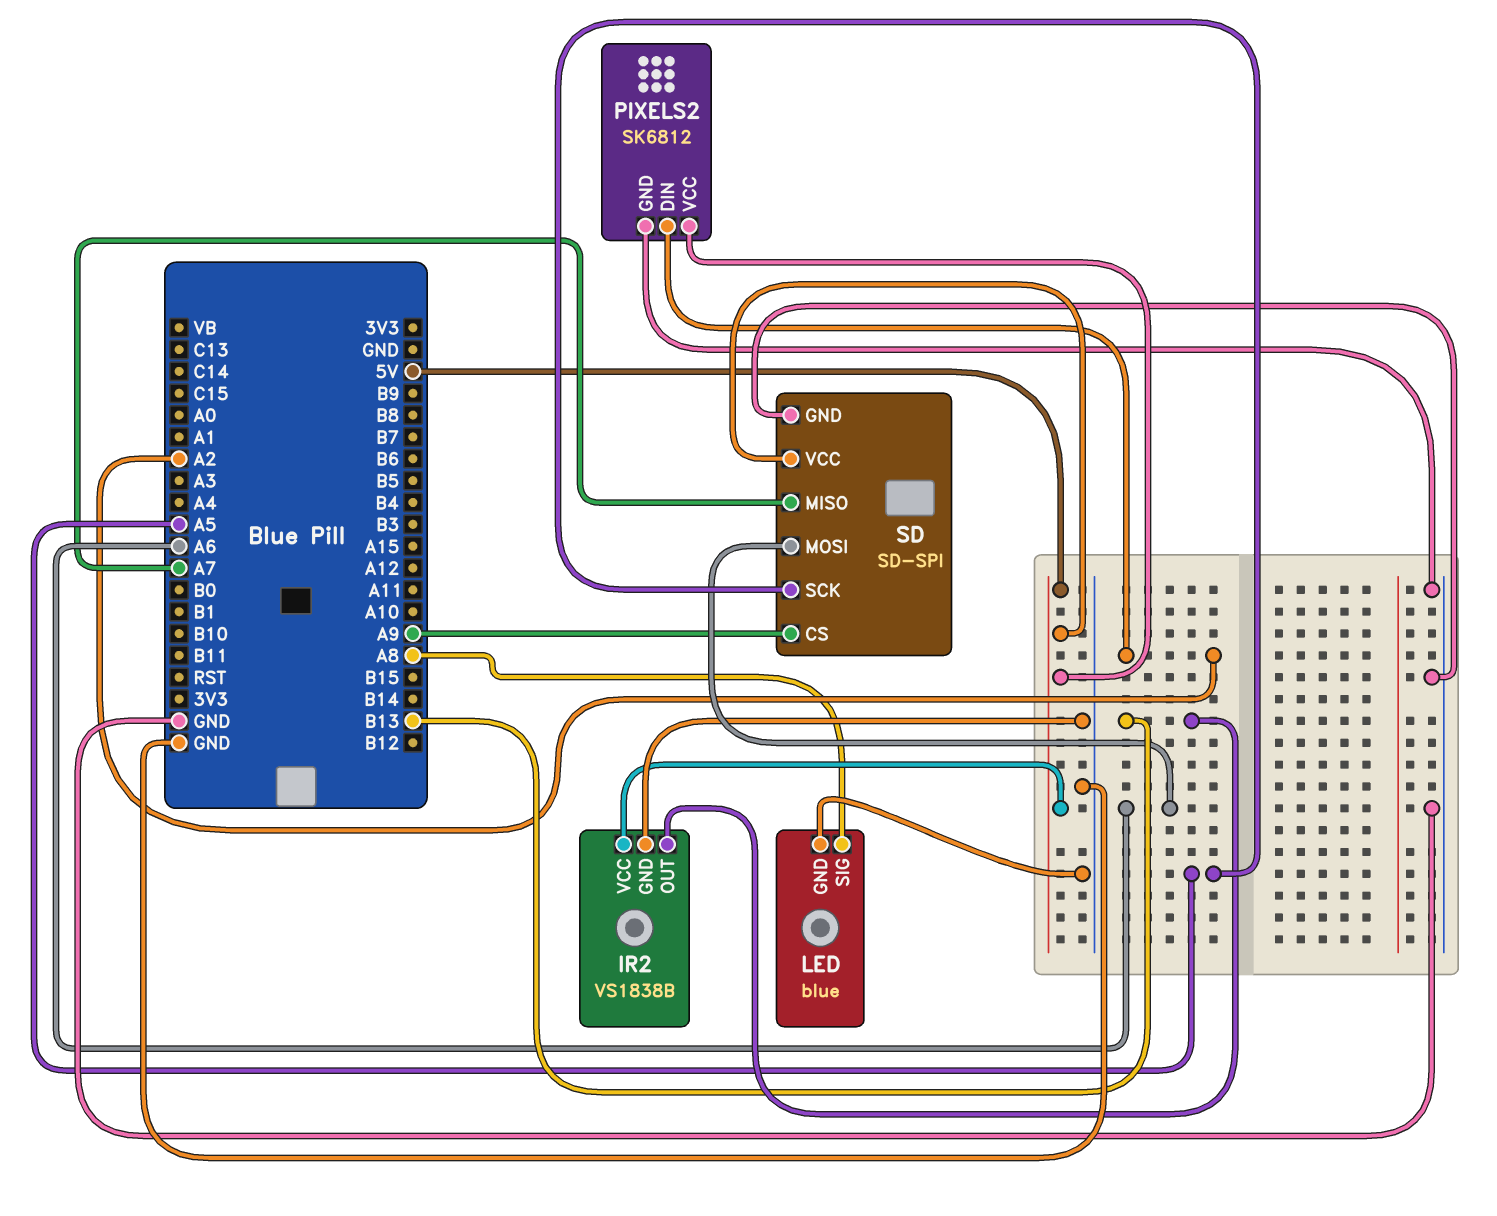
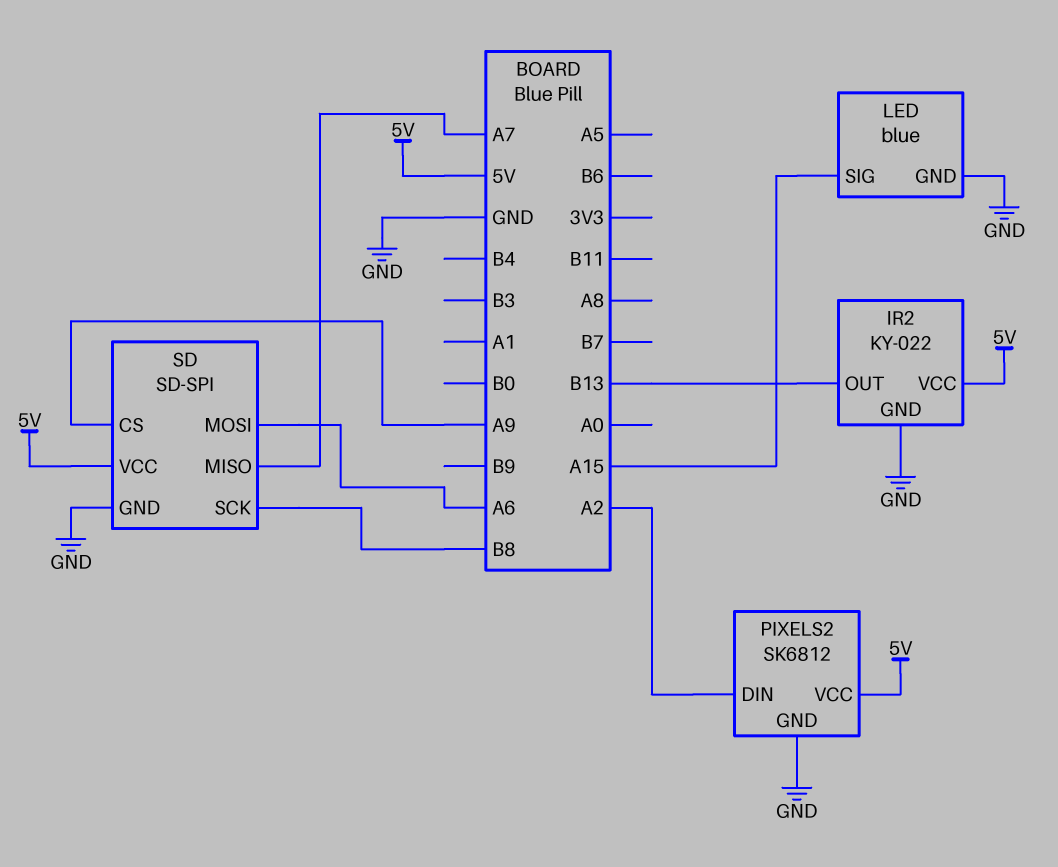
IR2: VS1838B -> KY-022
LED pin SIG: A8 -> A15
SD pin SCK: A5 -> B8

